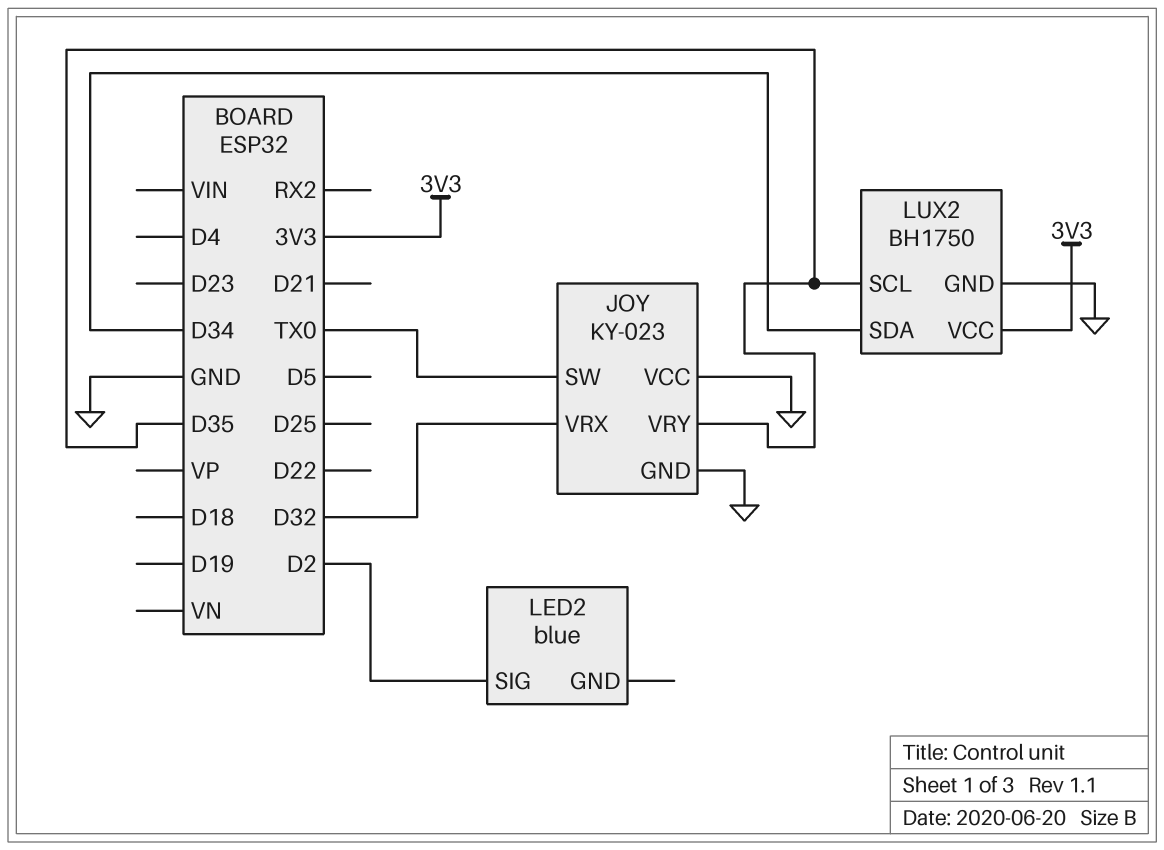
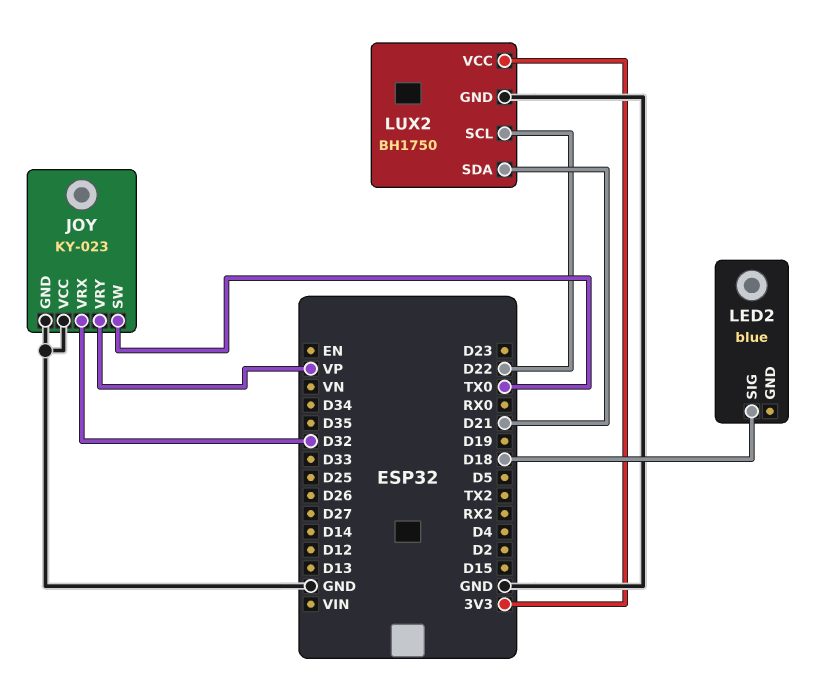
JOY pin VRY: D35 -> VP
LED2 pin SIG: D2 -> D18
LUX2 pin SCL: D35 -> D22
LUX2 pin SDA: D34 -> D21

